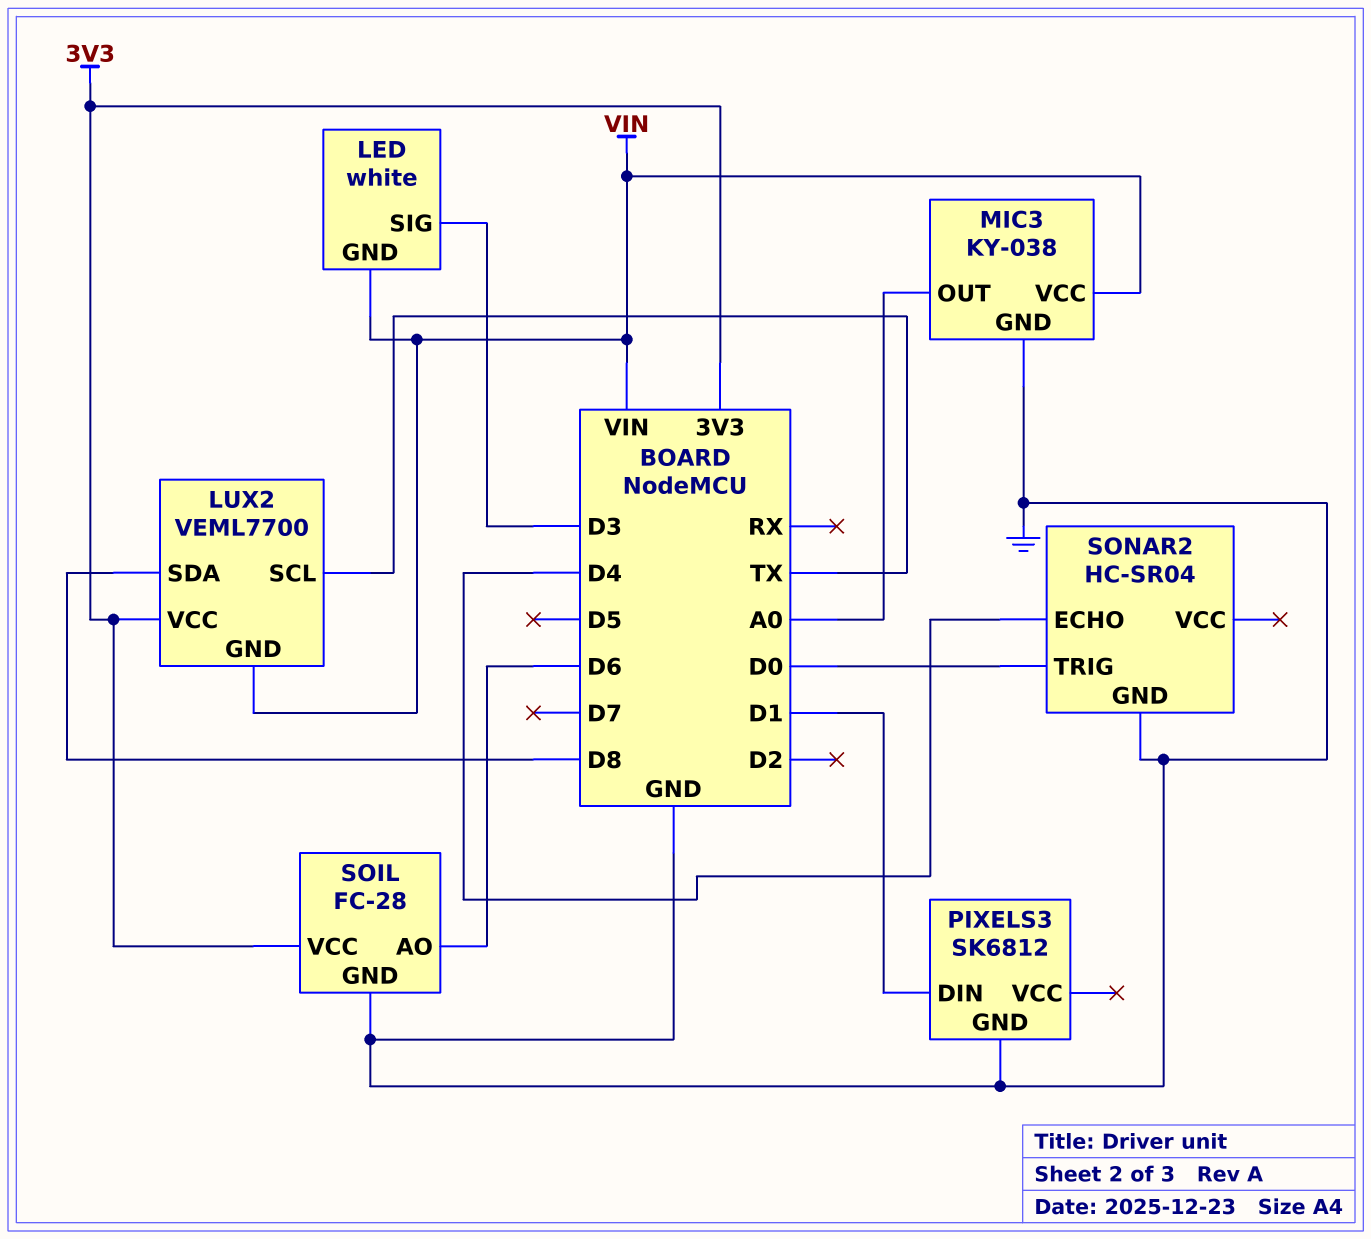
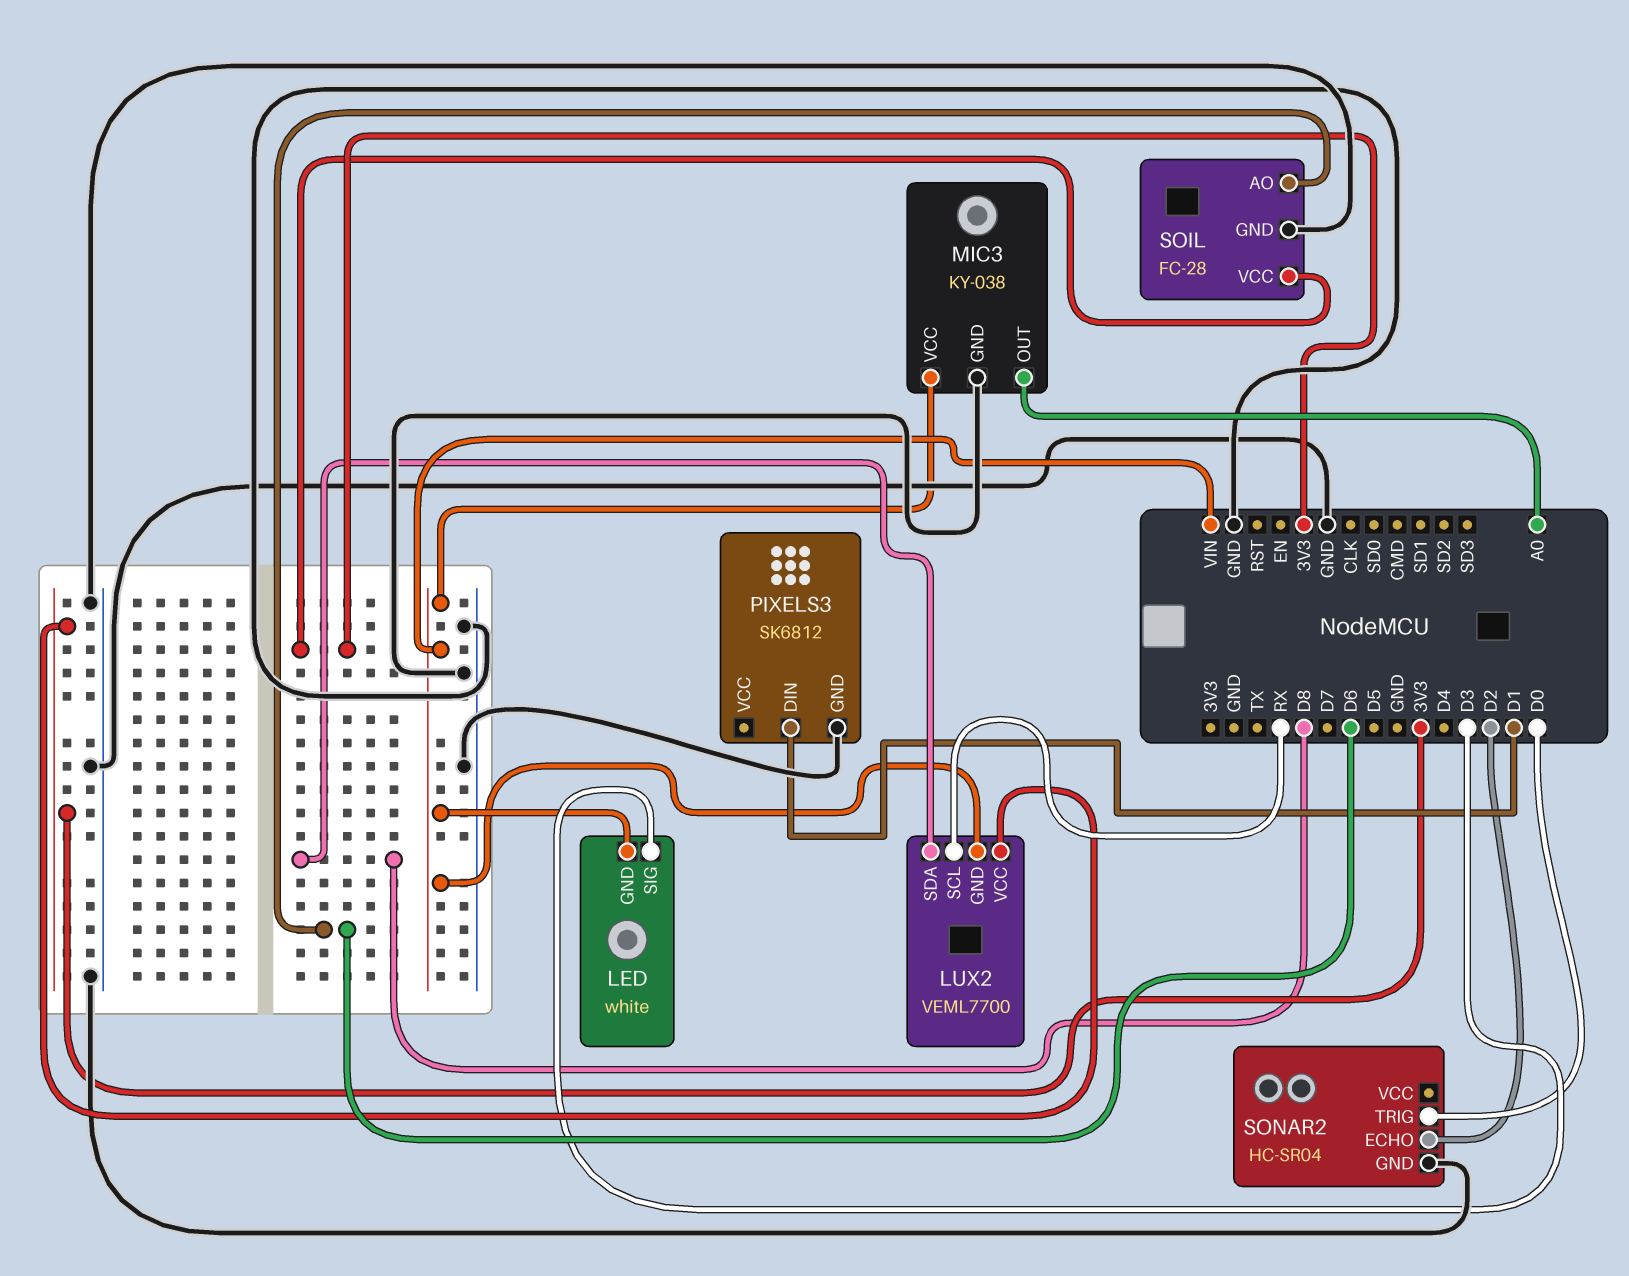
LUX2 pin SCL: TX -> RX
SONAR2 pin ECHO: D4 -> D2

